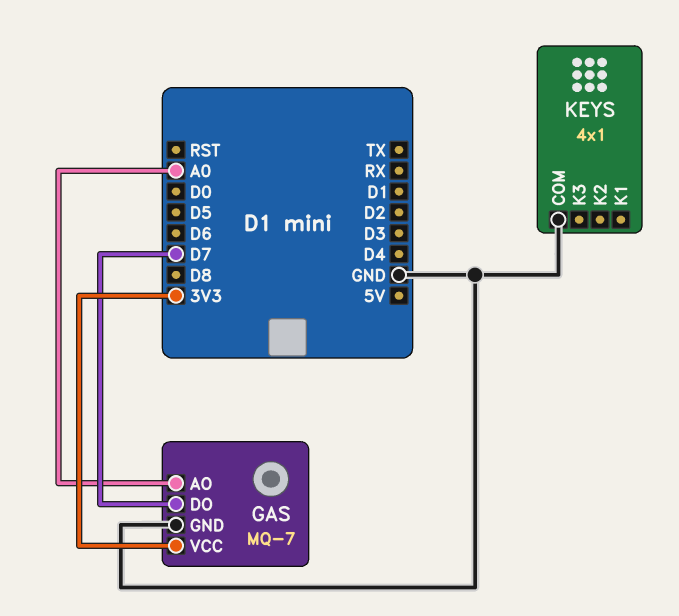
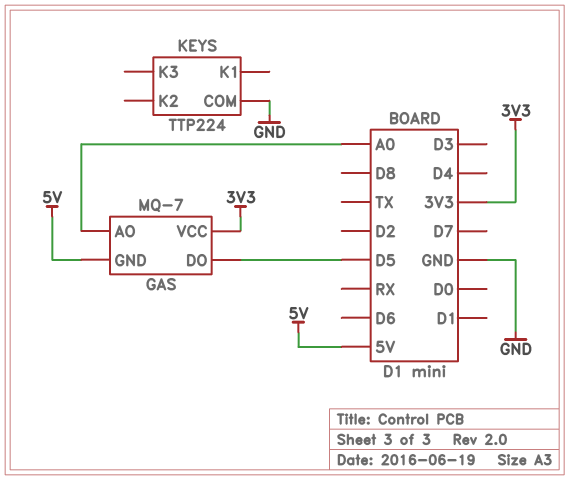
GAS pin DO: D7 -> D5
GAS pin GND: GND -> 5V
KEYS: 4x1 -> TTP224

